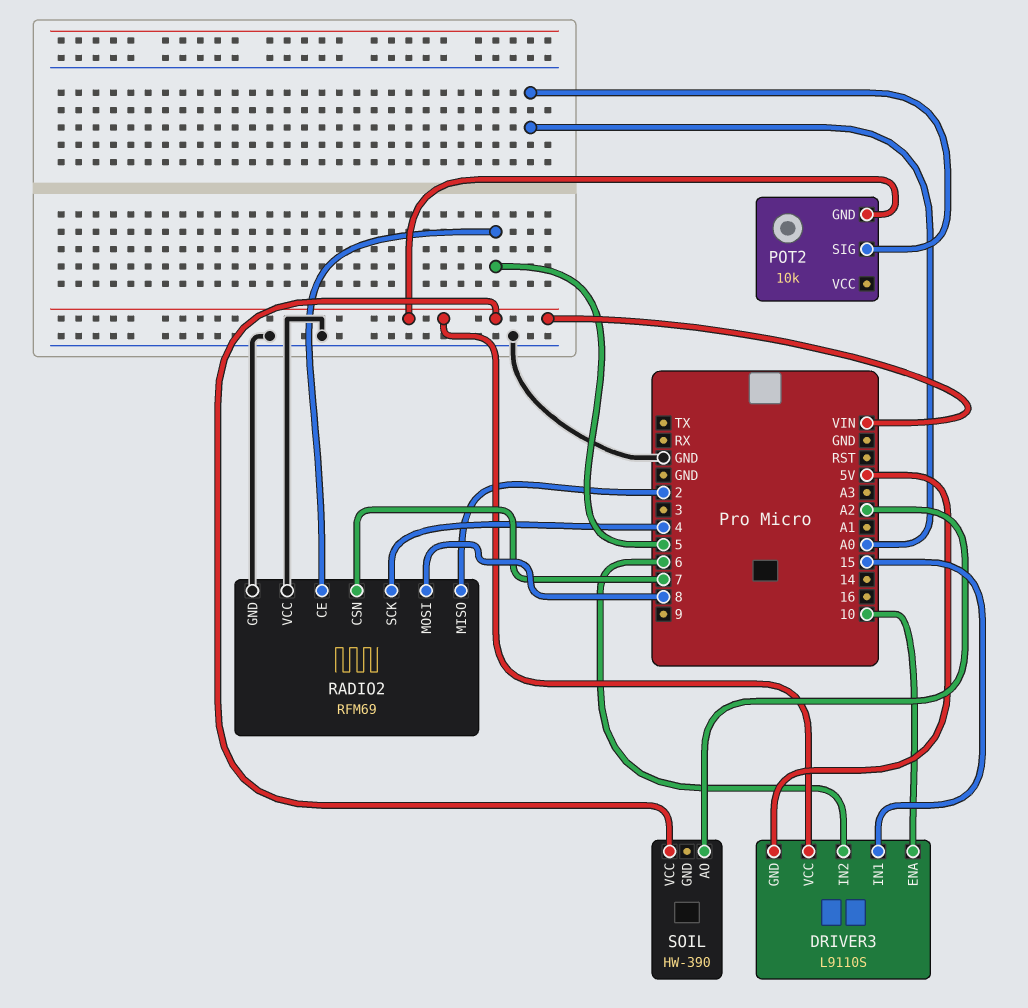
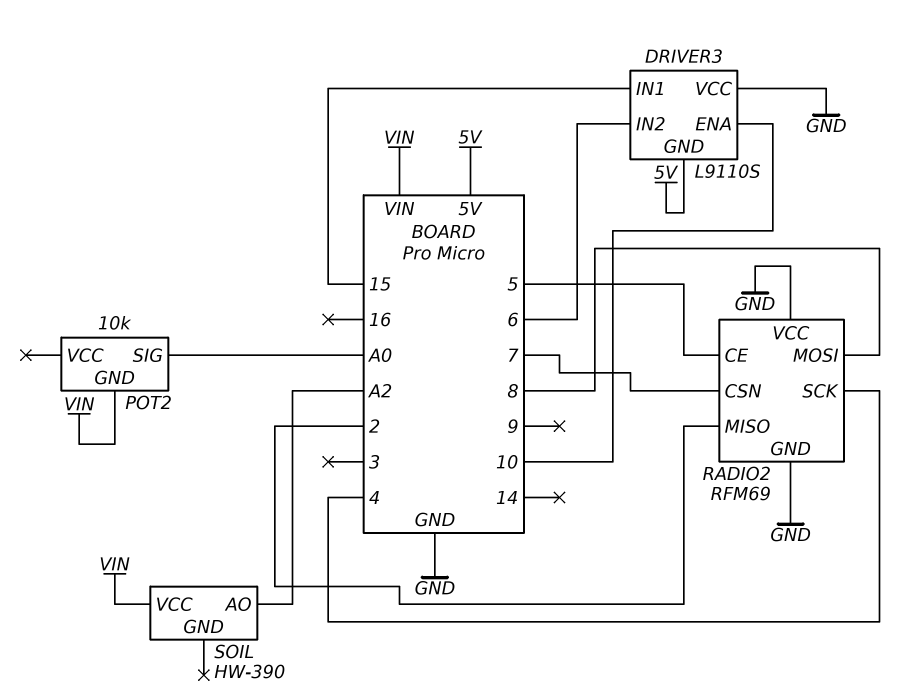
DRIVER3 pin VCC: VIN -> GND

